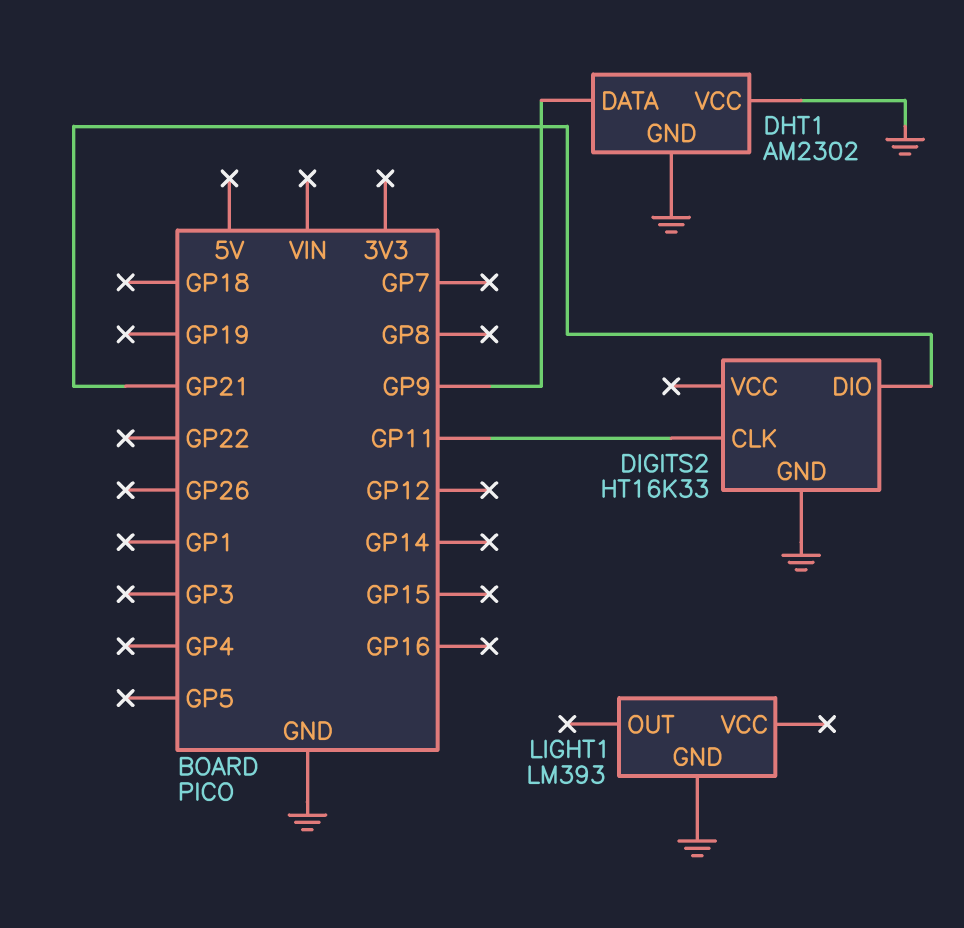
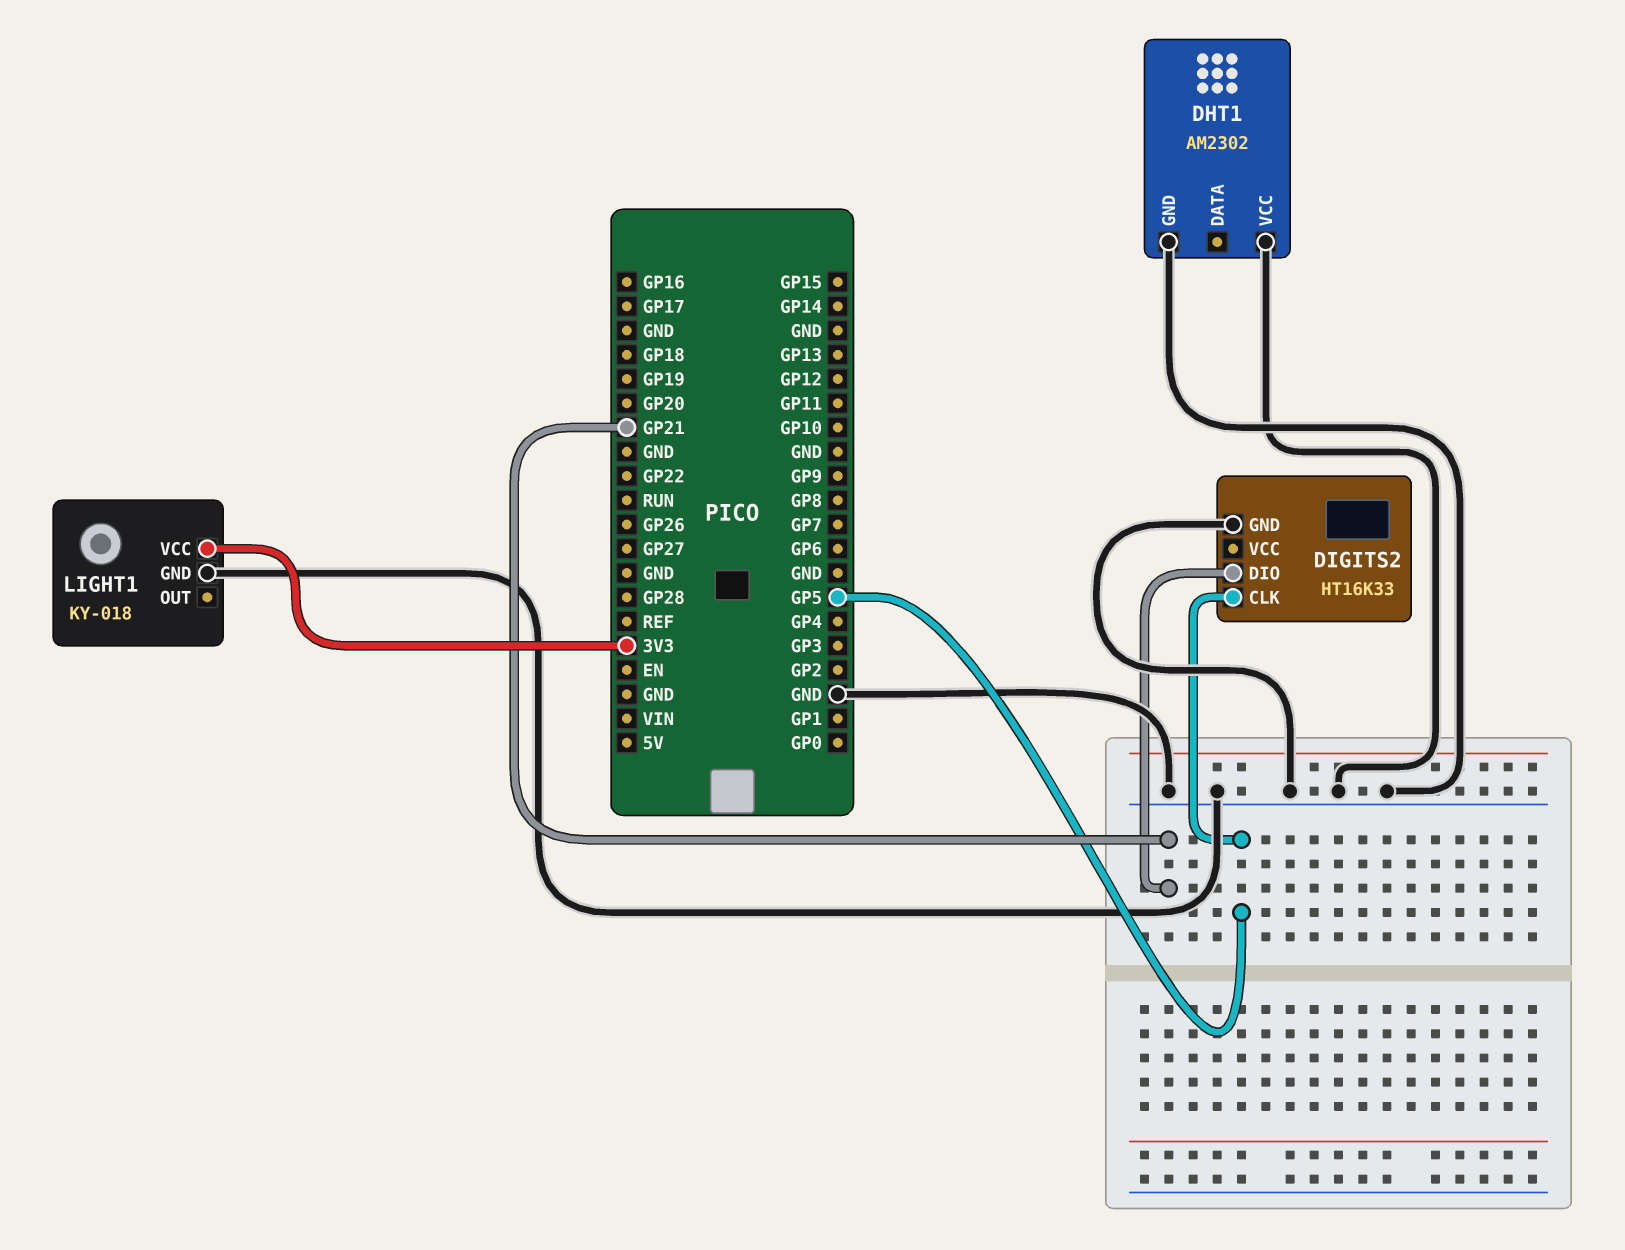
DHT1 pin DATA: GP9 -> none
DIGITS2 pin CLK: GP11 -> GP5
LIGHT1: LM393 -> KY-018
LIGHT1 pin VCC: none -> 3V3

